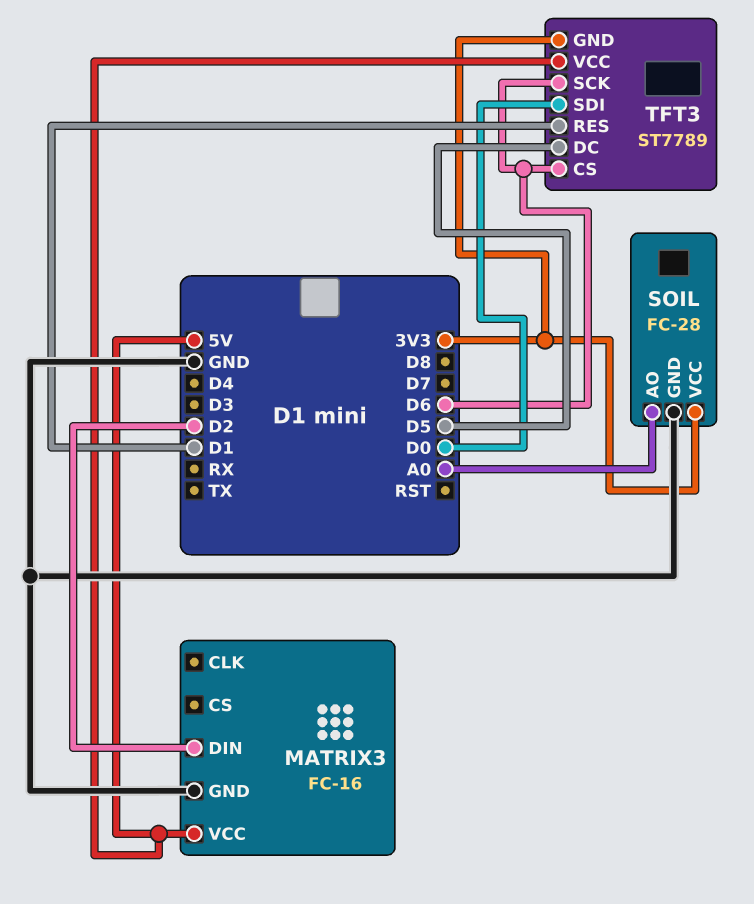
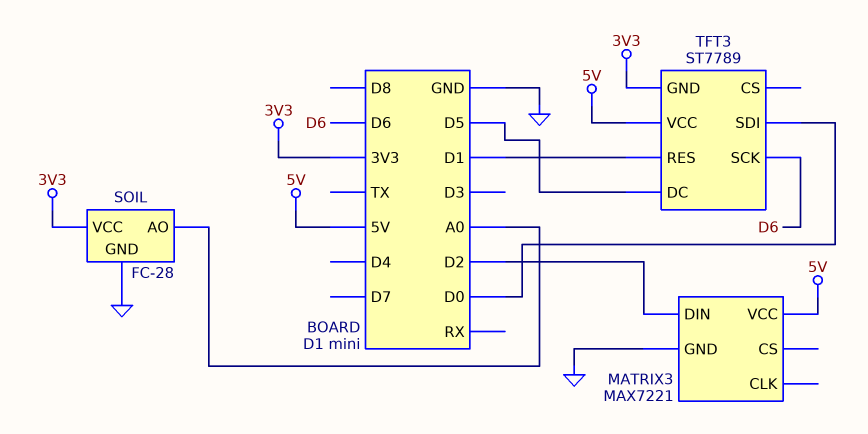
MATRIX3: FC-16 -> MAX7221
TFT3 pin CS: D6 -> none

